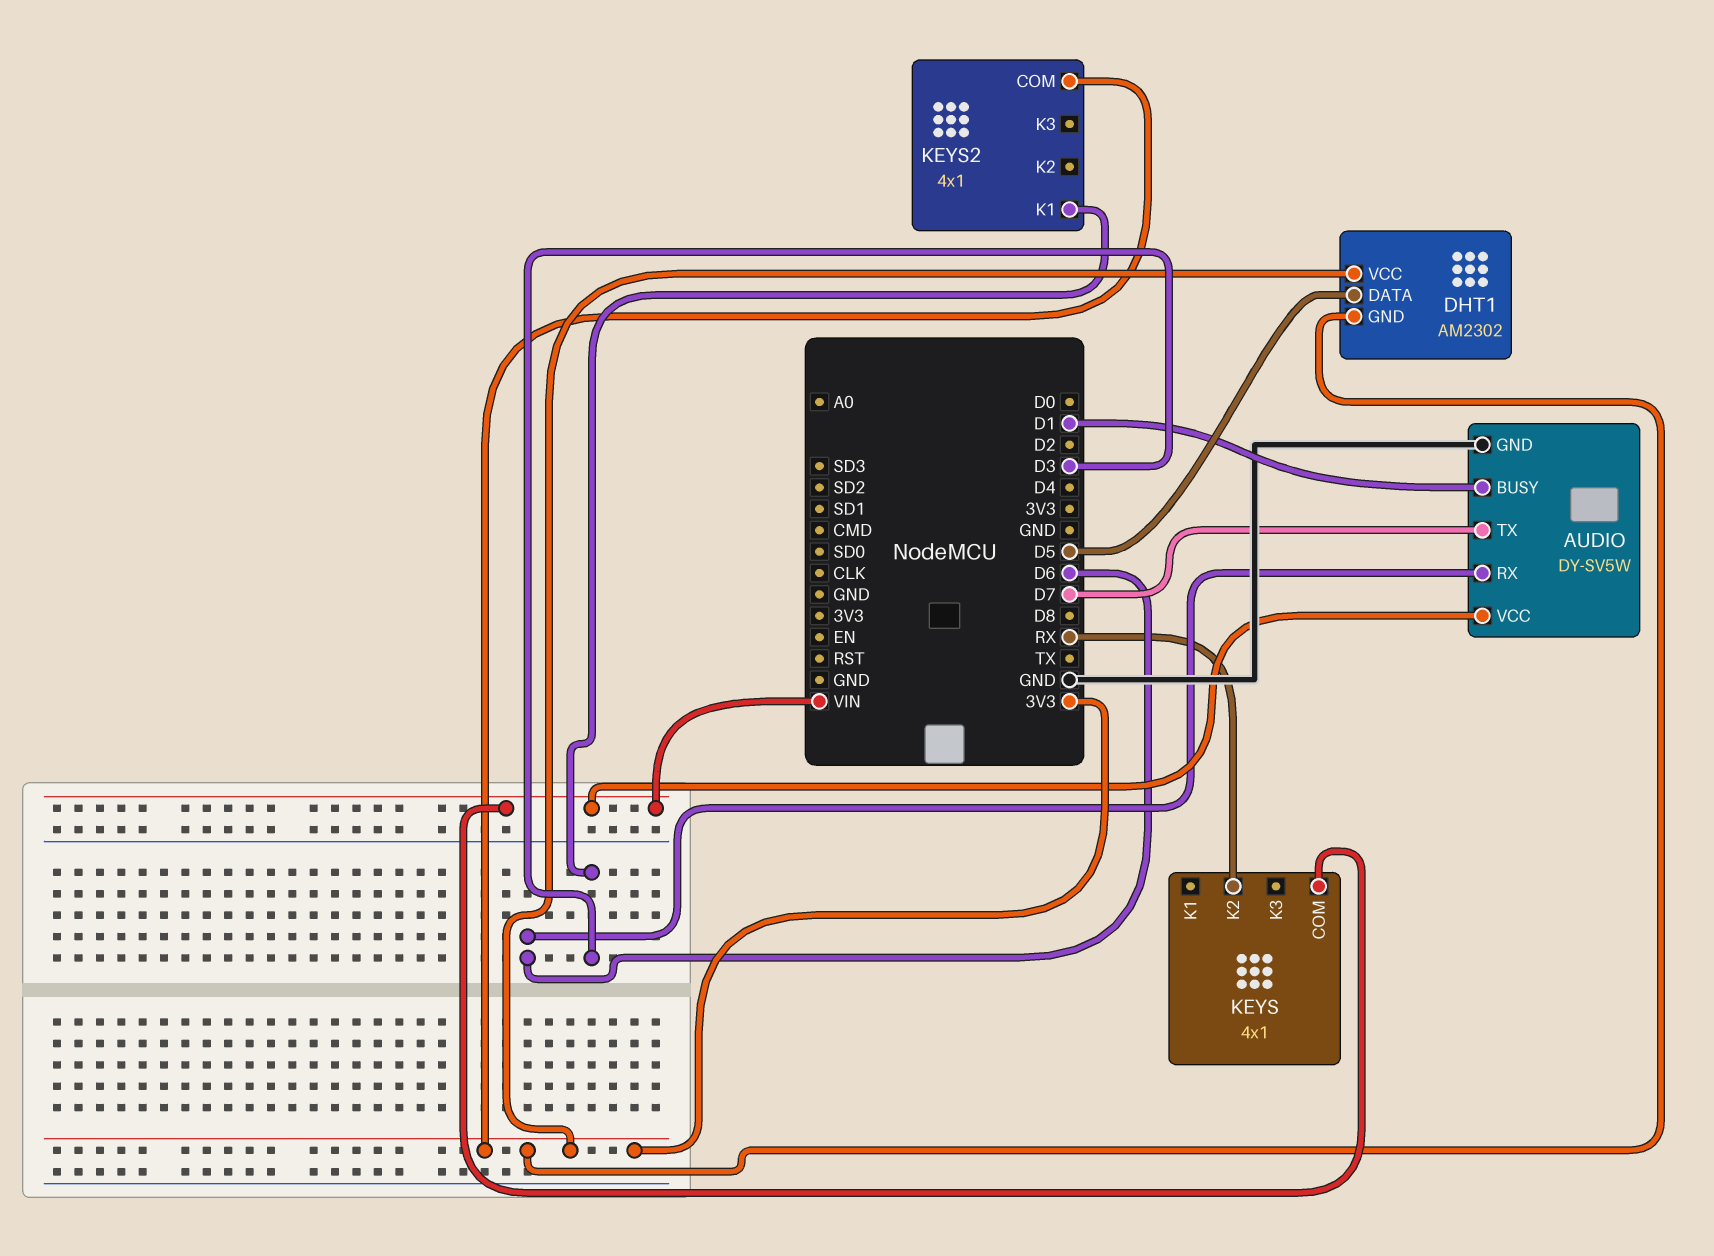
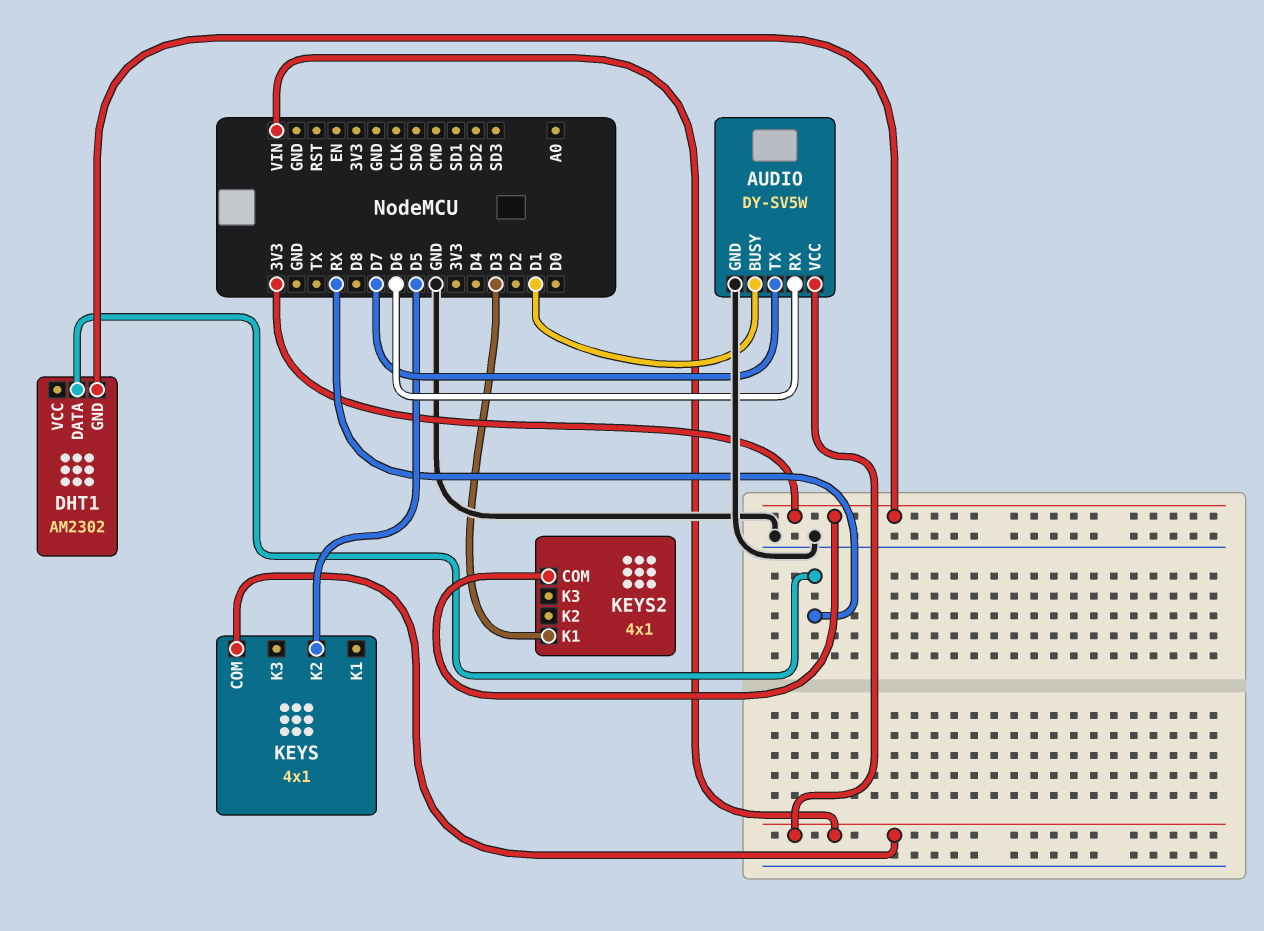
DHT1 pin DATA: D5 -> RX
DHT1 pin VCC: 3V3 -> none
KEYS pin K2: RX -> D5

